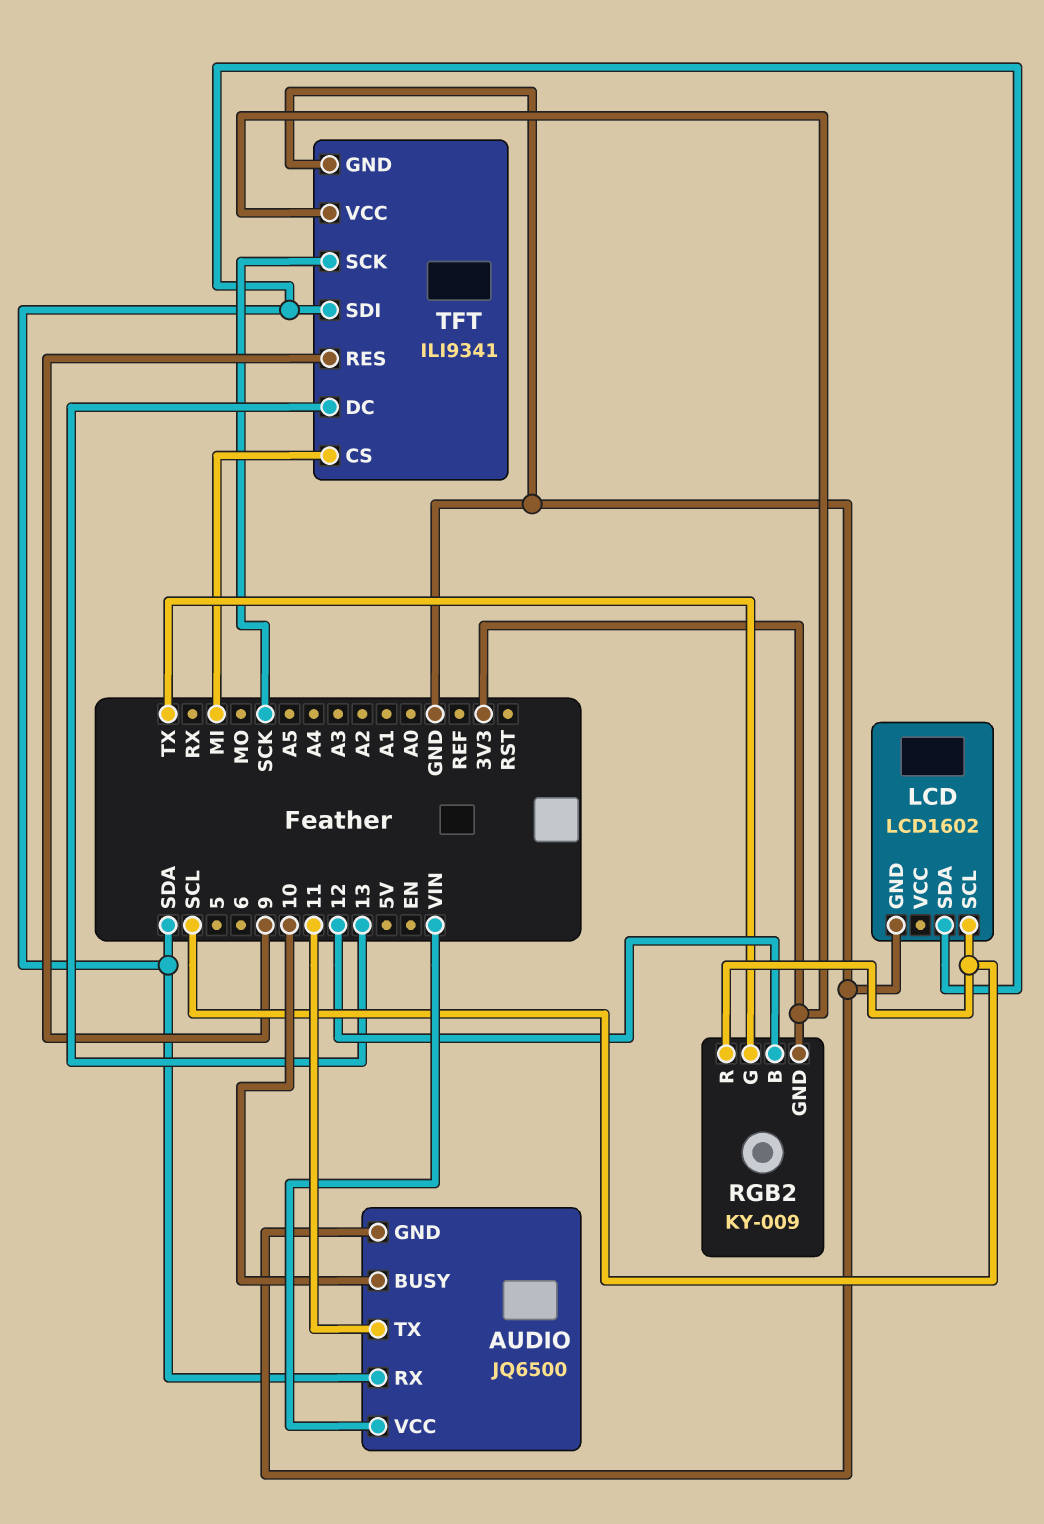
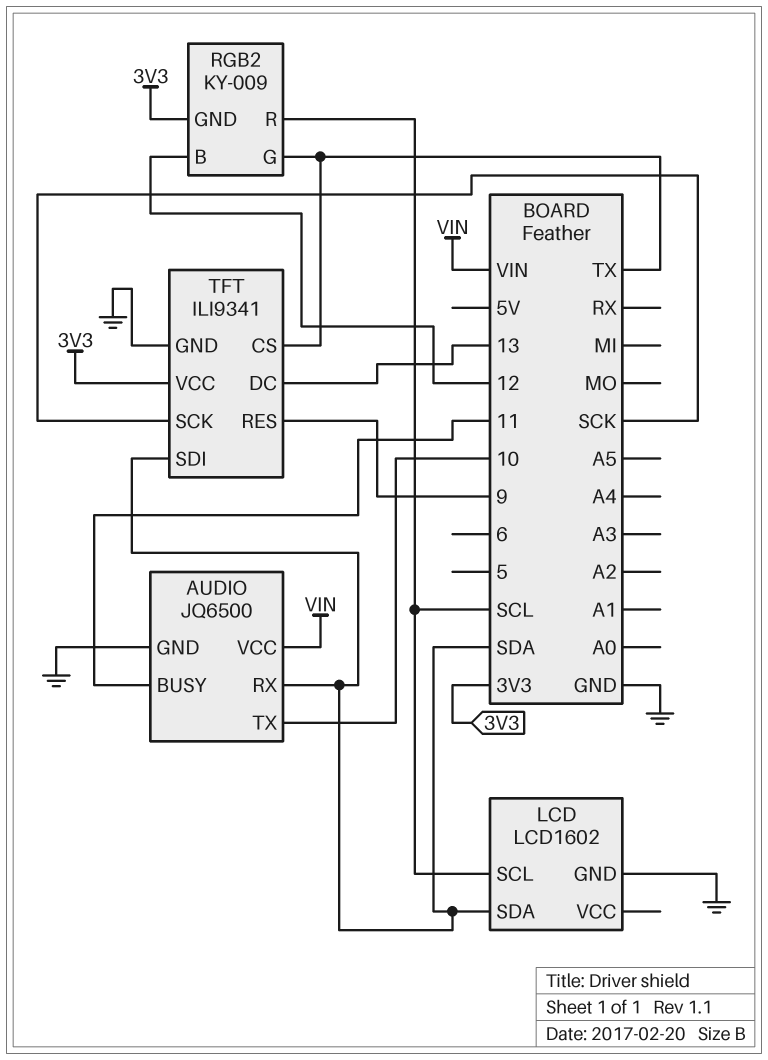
AUDIO pin BUSY: 10 -> 11
AUDIO pin TX: 11 -> 10
TFT pin CS: MI -> TX

